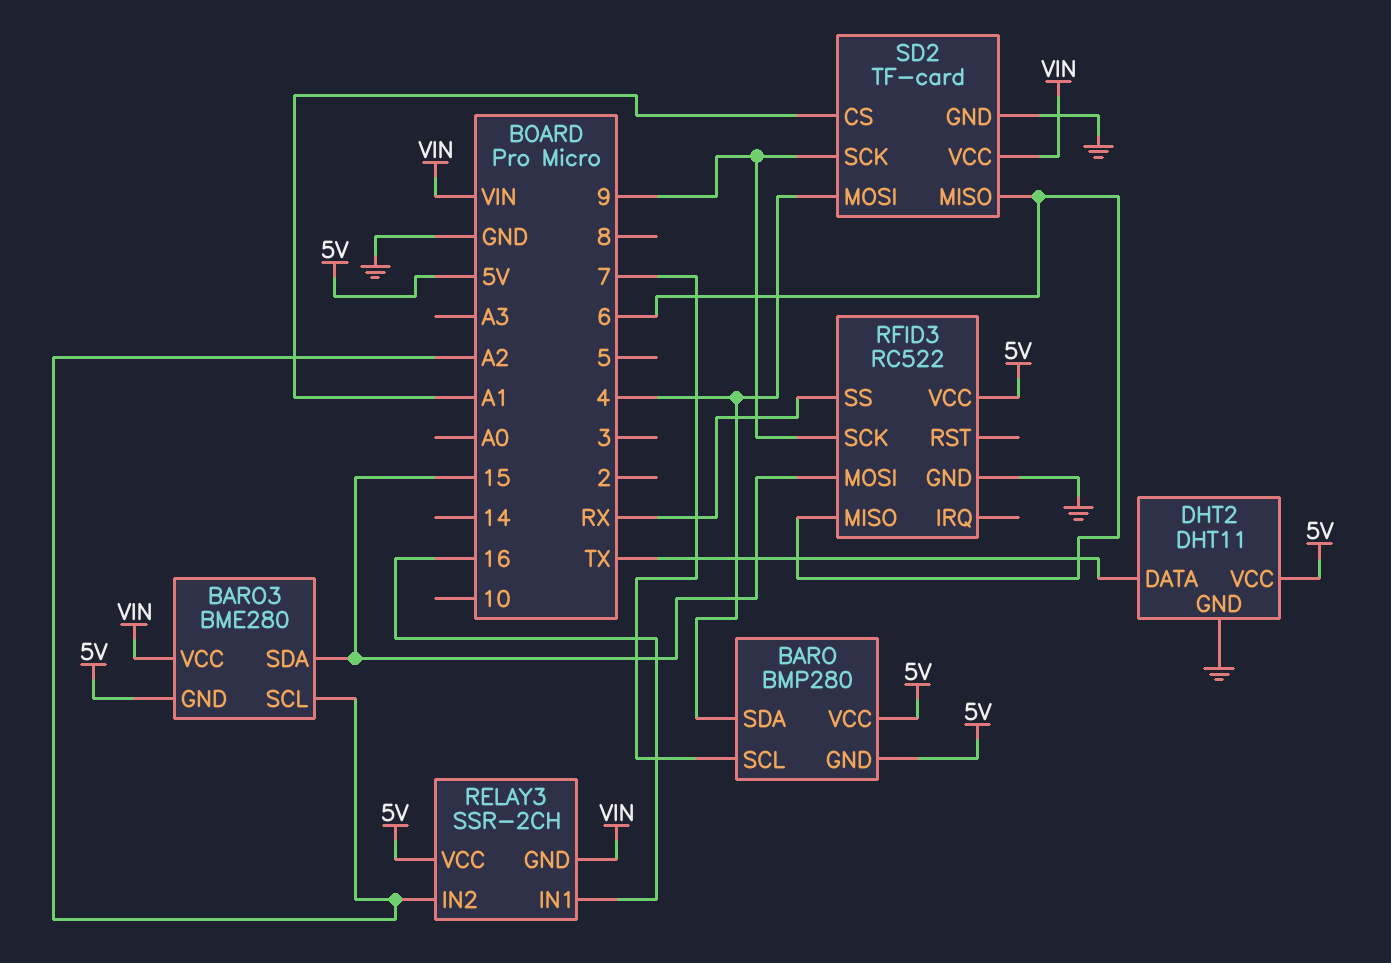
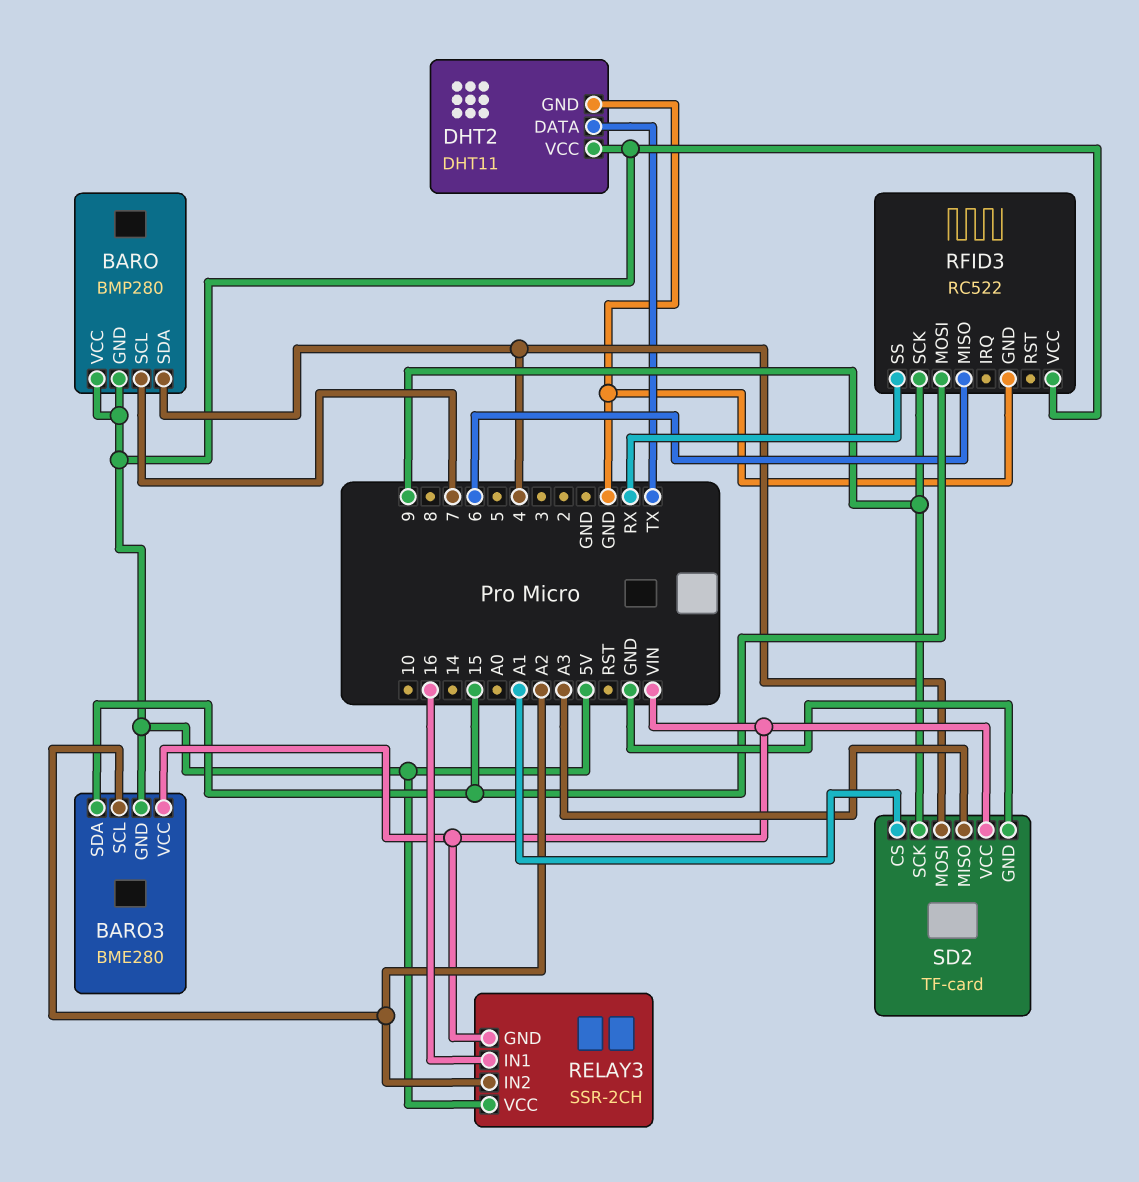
SD2 pin MISO: 6 -> A3

